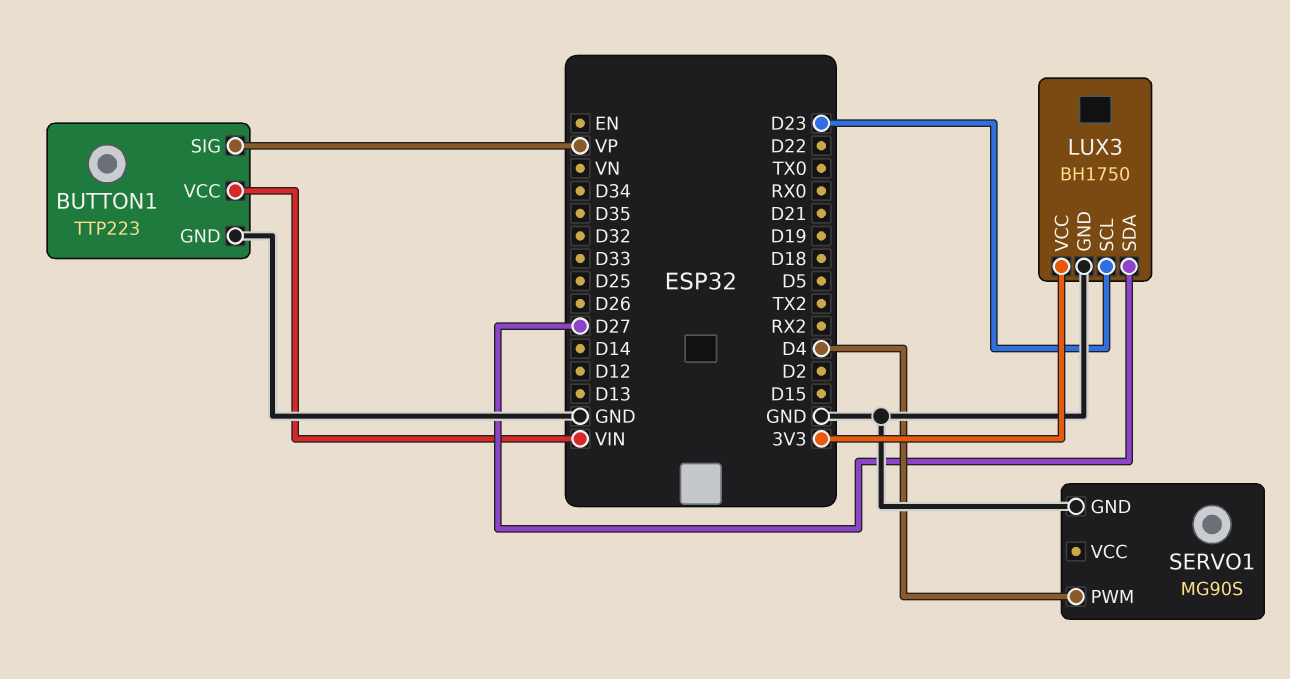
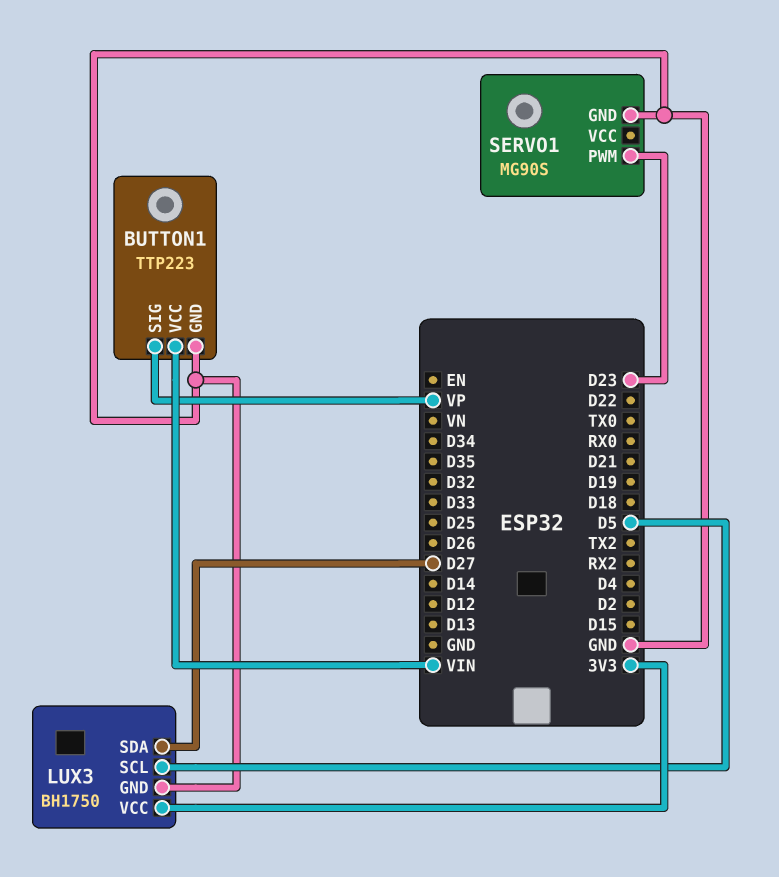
LUX3 pin SCL: D23 -> D5
SERVO1 pin PWM: D4 -> D23

